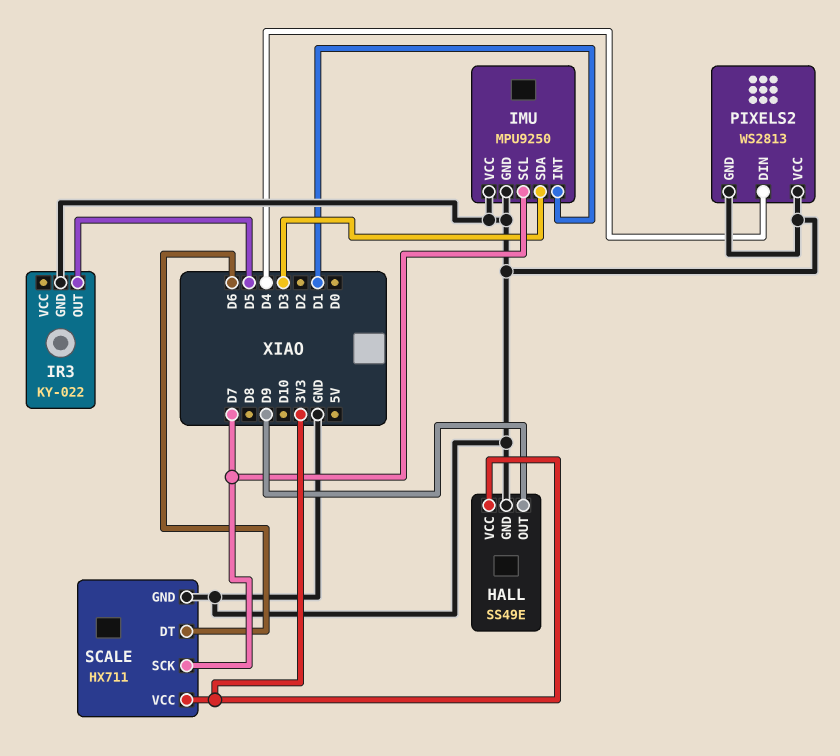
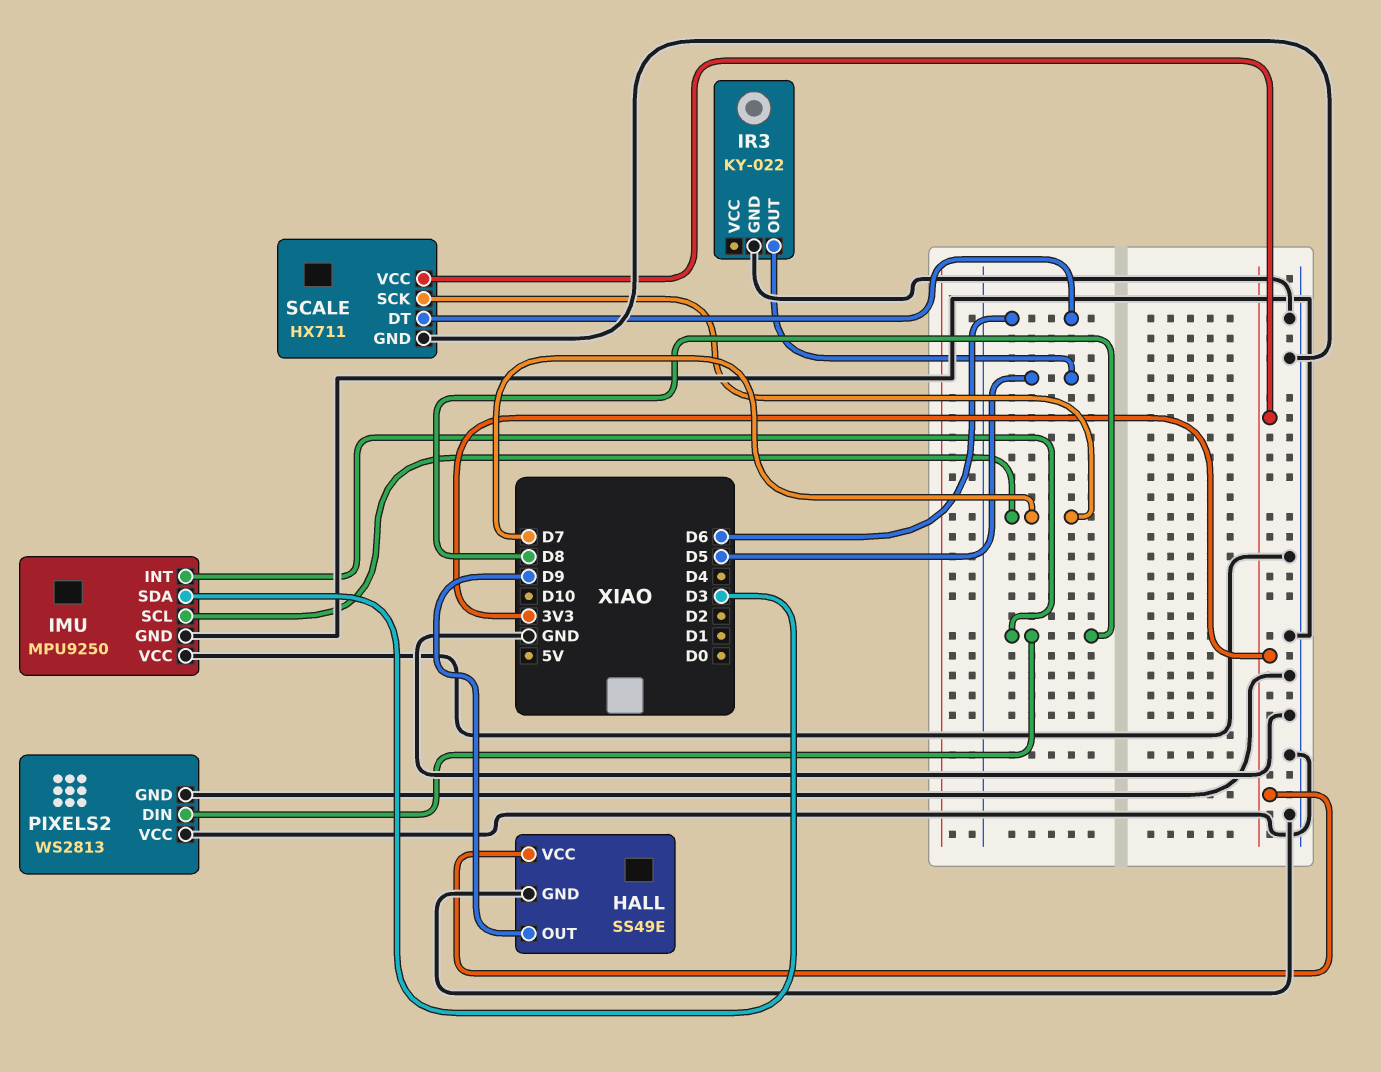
IMU pin INT: D1 -> D8
PIXELS2 pin DIN: D4 -> D8

